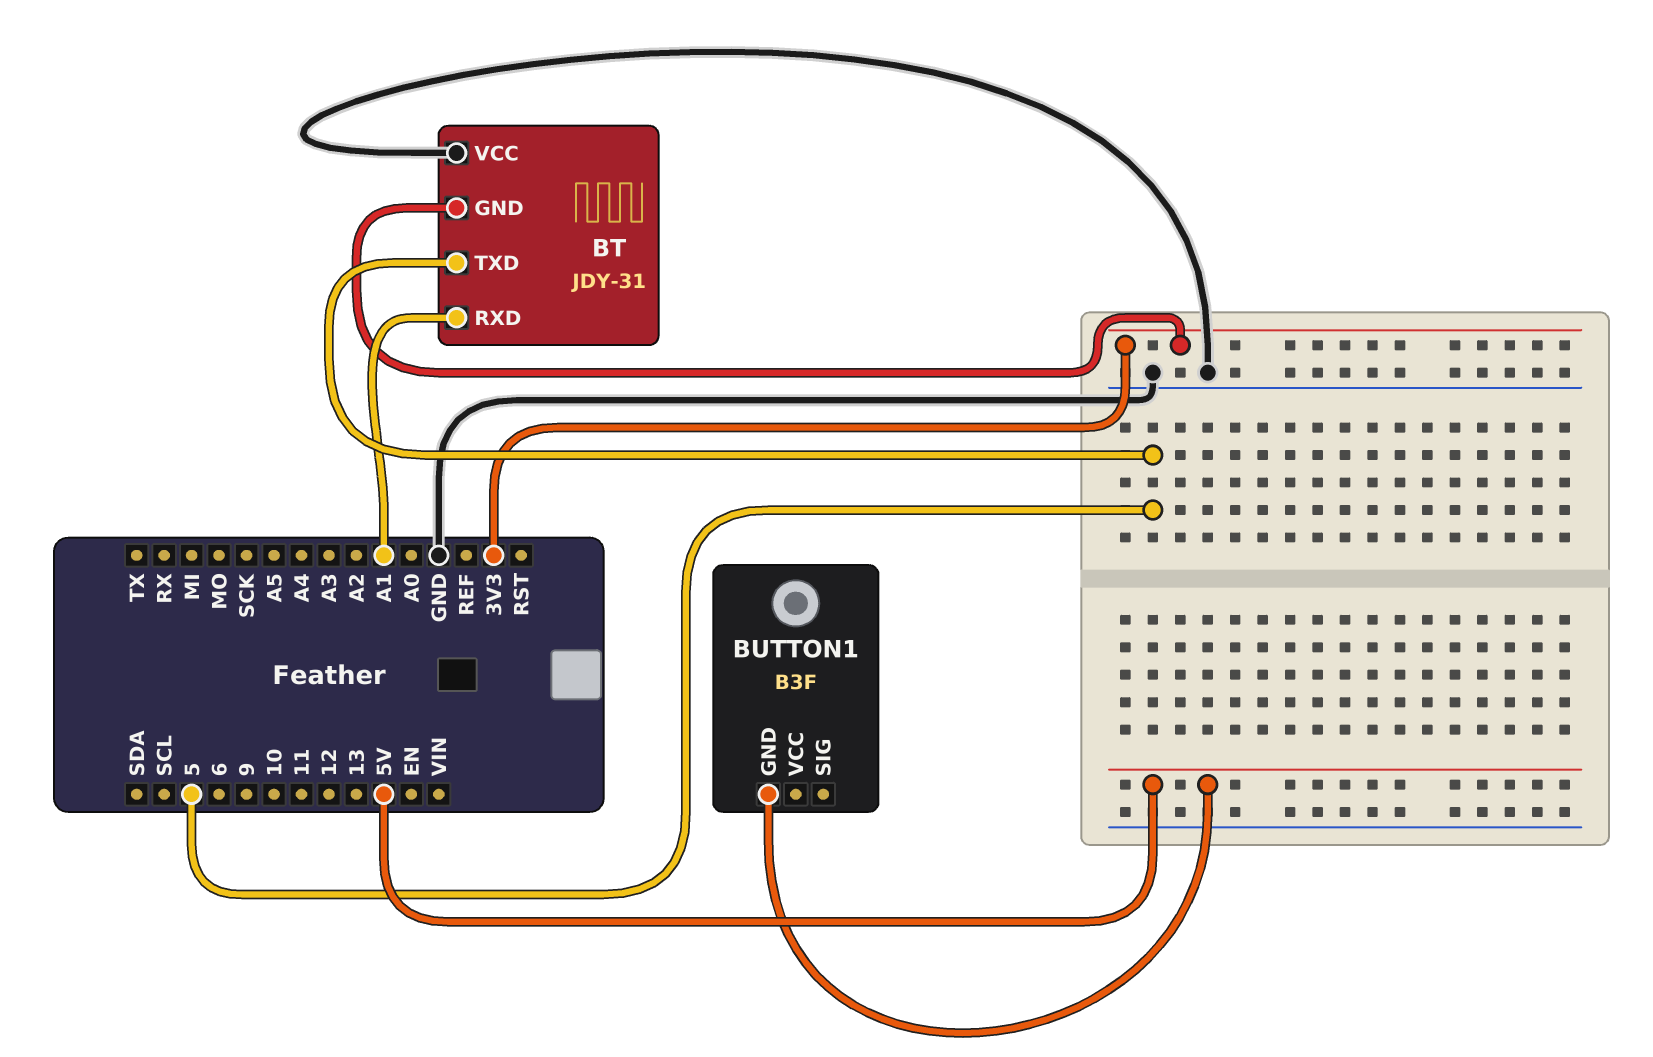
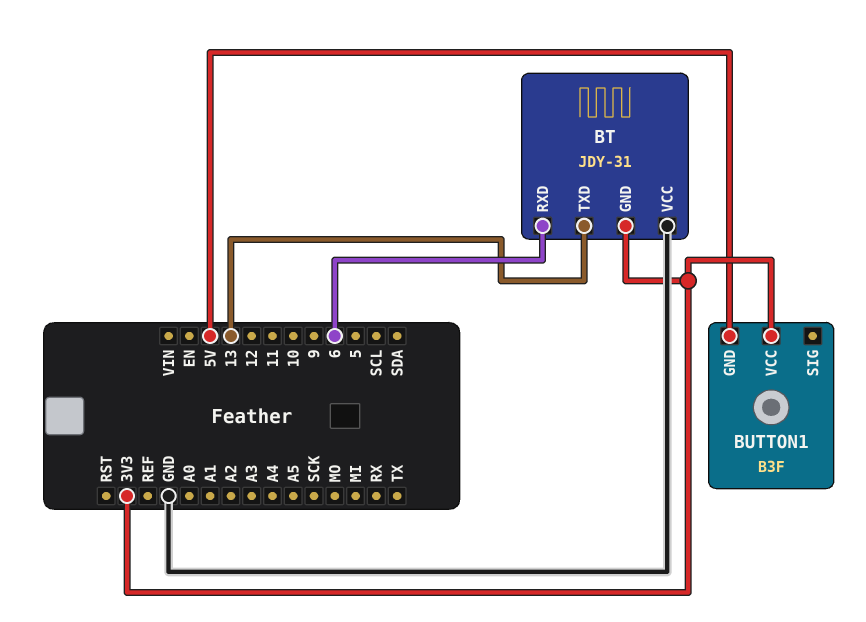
BT pin RXD: A1 -> 6
BT pin TXD: 5 -> 13
BUTTON1 pin VCC: none -> 3V3

